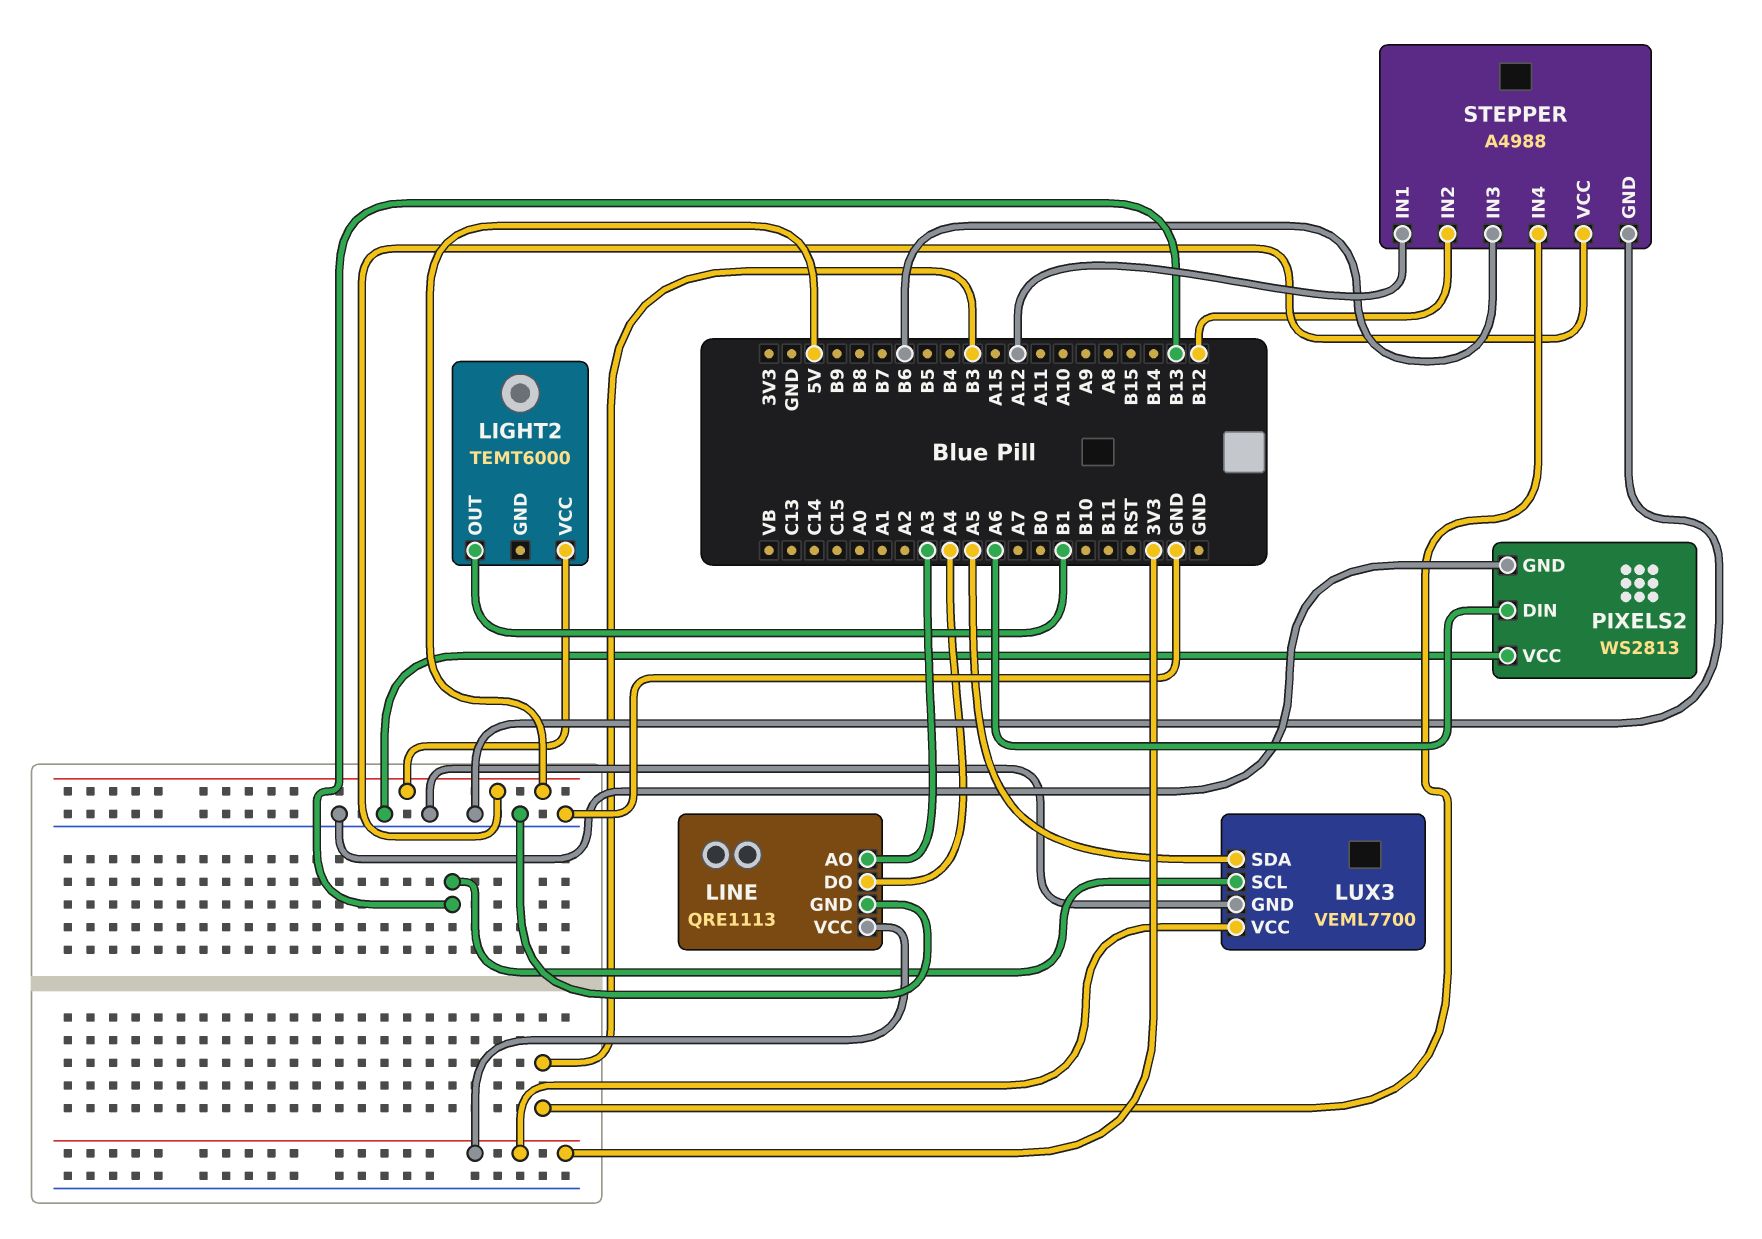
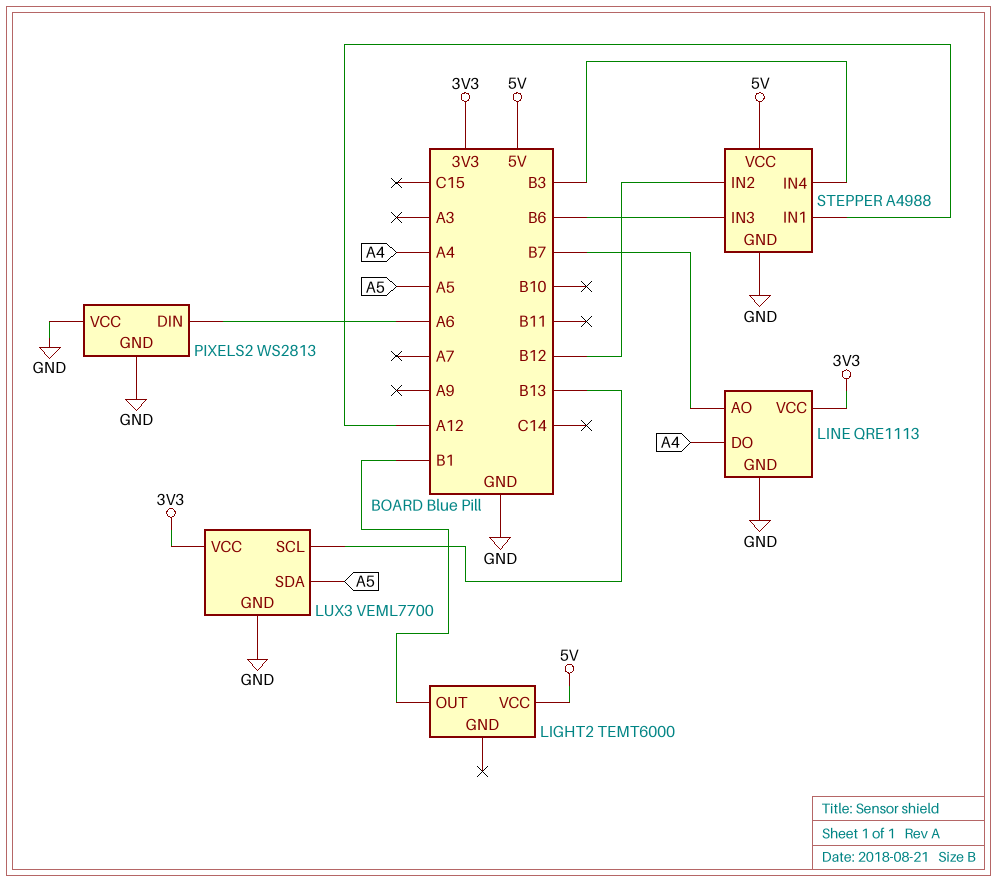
LINE pin AO: A3 -> B7

